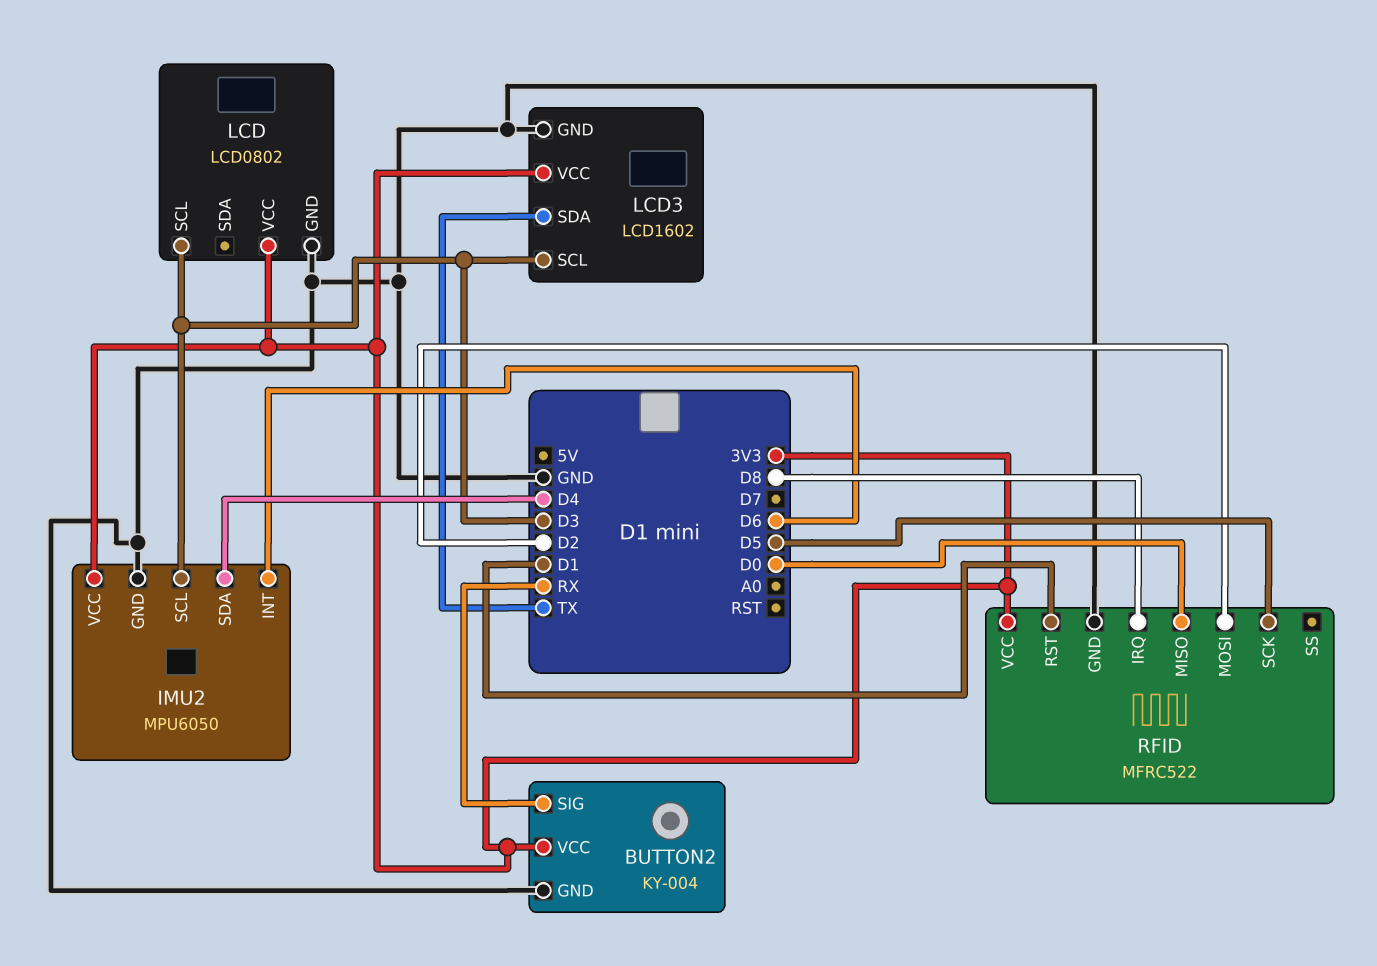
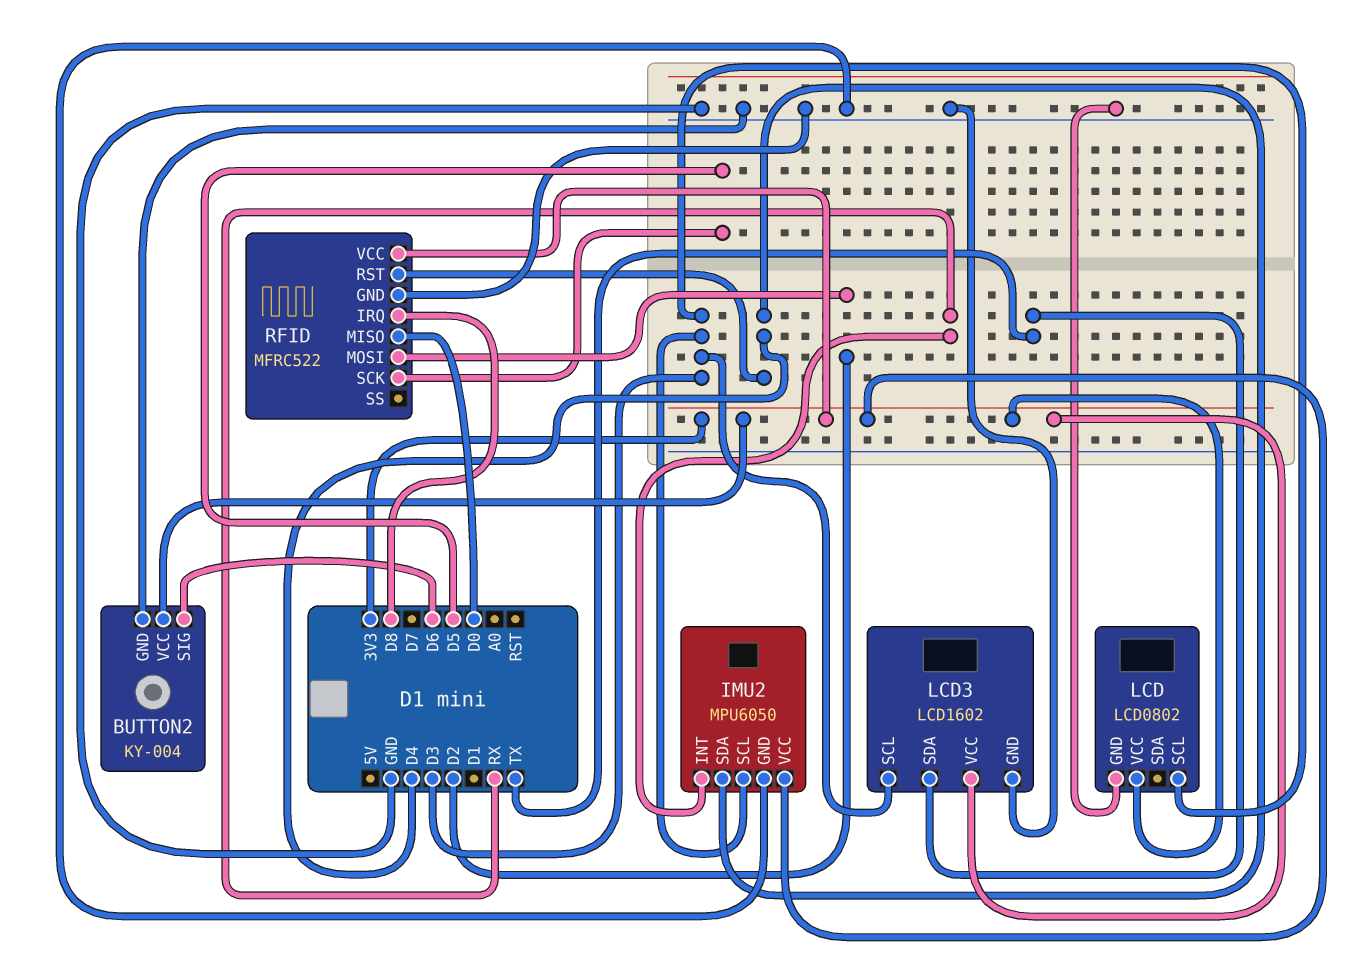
BUTTON2 pin SIG: RX -> D6
IMU2 pin INT: D6 -> RX
RFID pin RST: D1 -> D4

